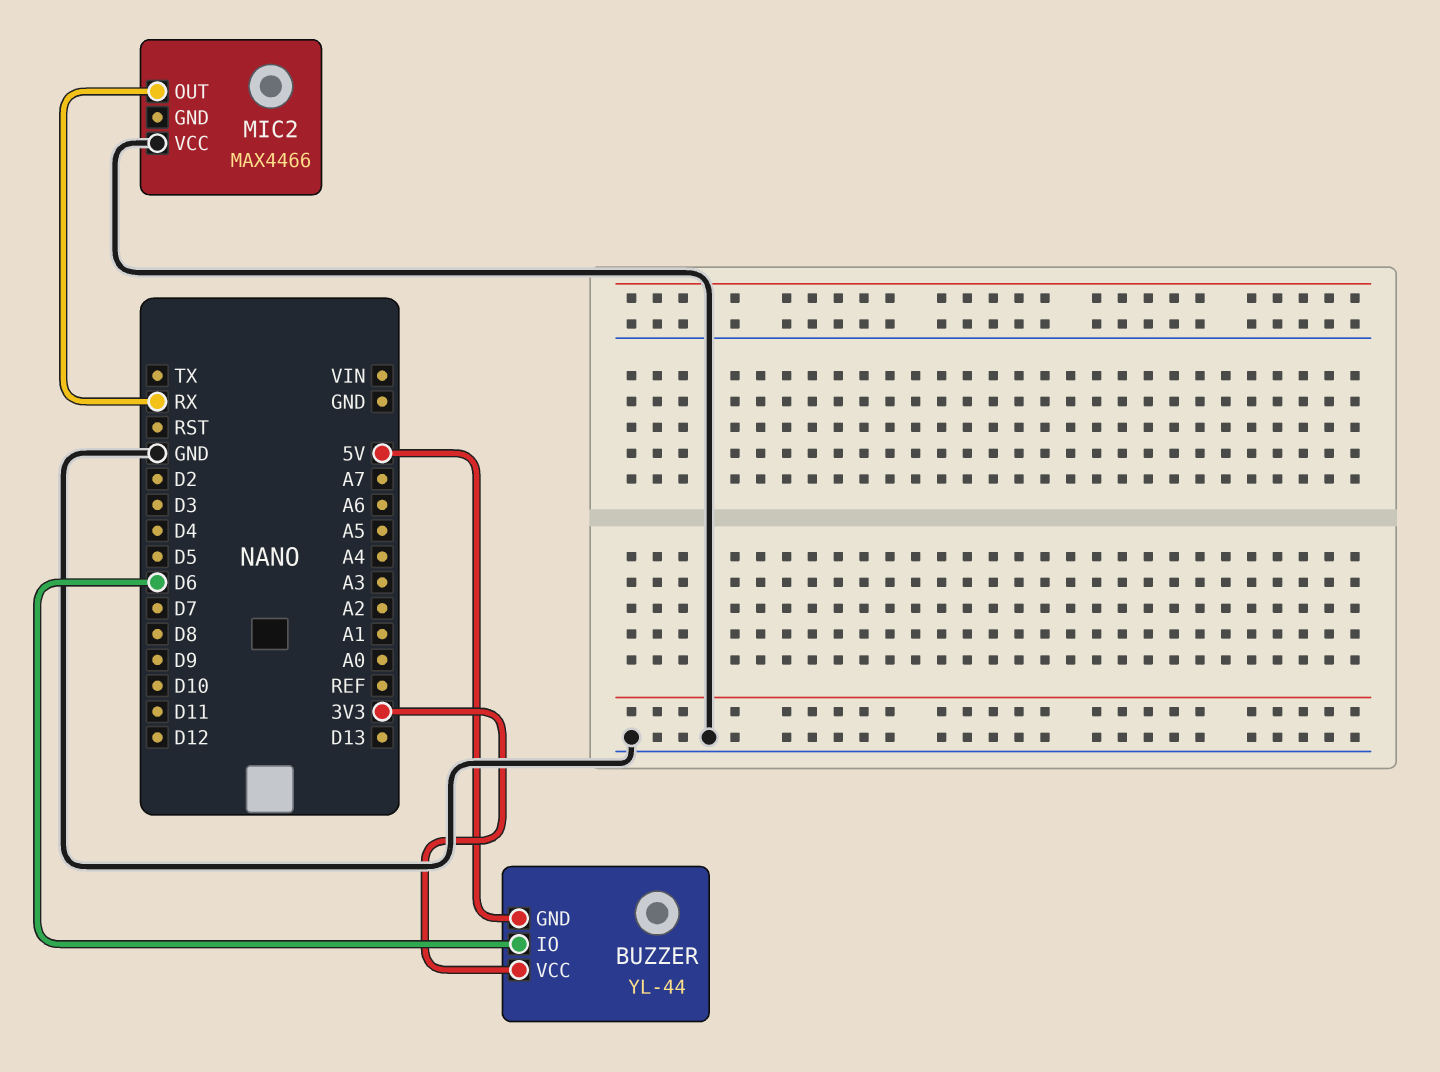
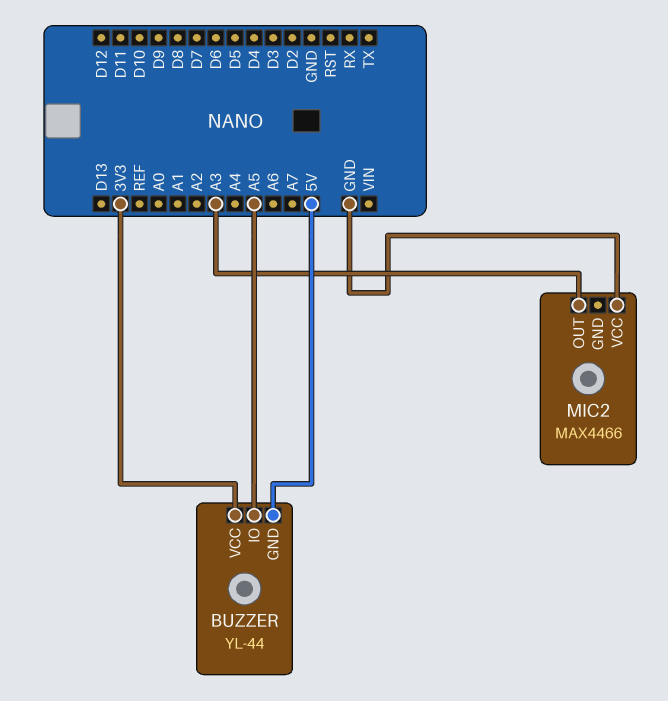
BUZZER pin IO: D6 -> A5
MIC2 pin OUT: RX -> A3

